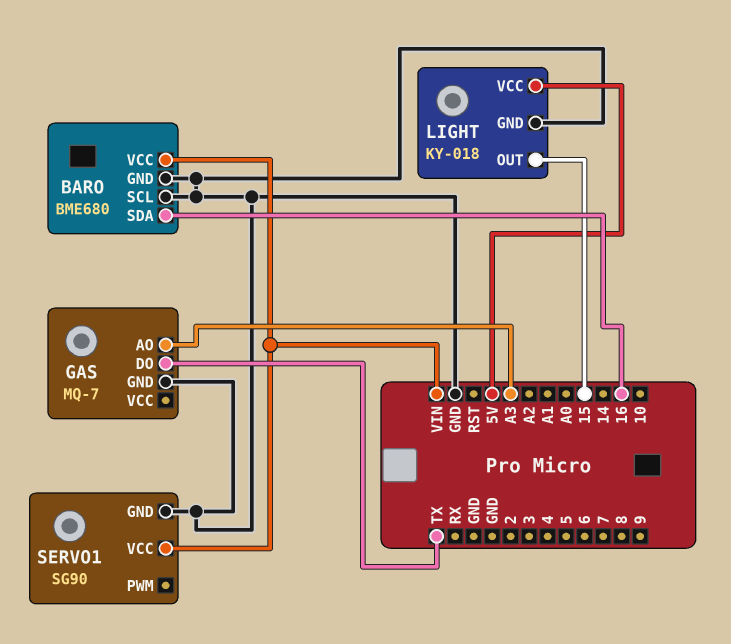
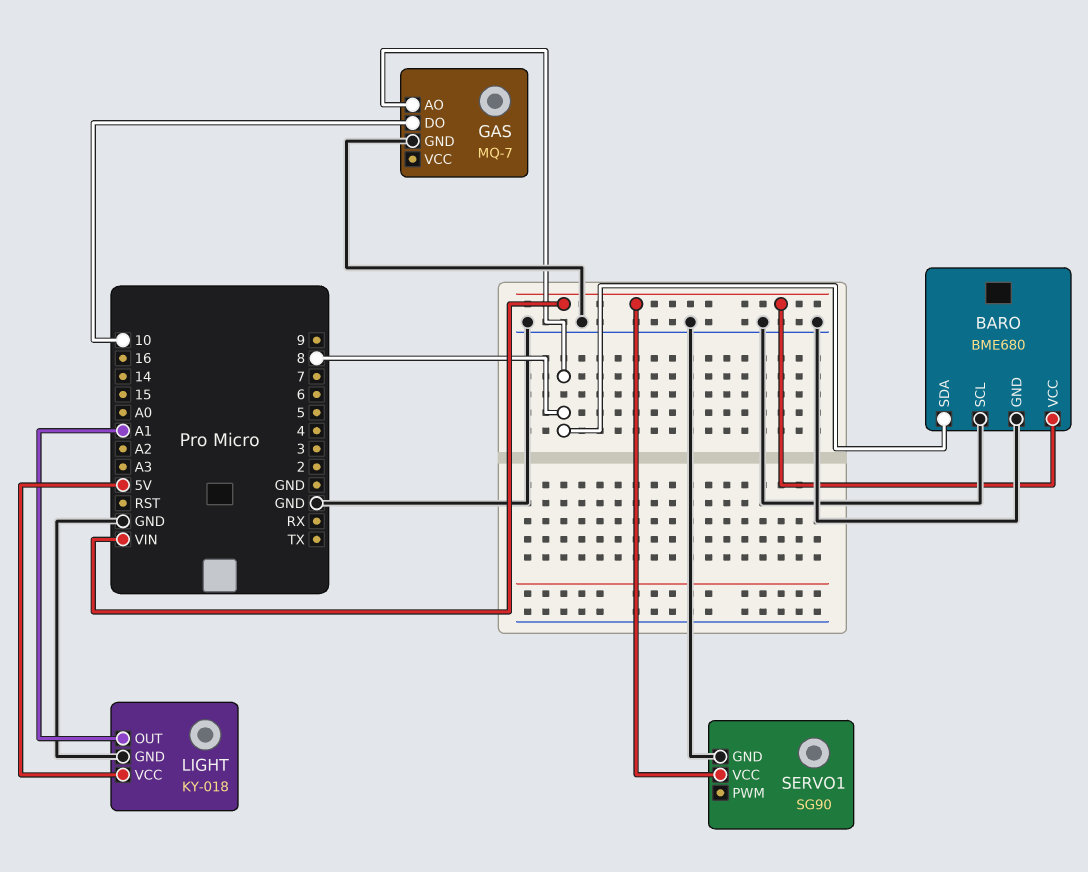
BARO pin SDA: 16 -> 8
GAS pin AO: A3 -> 8
GAS pin DO: TX -> 10
LIGHT pin OUT: 15 -> A1

